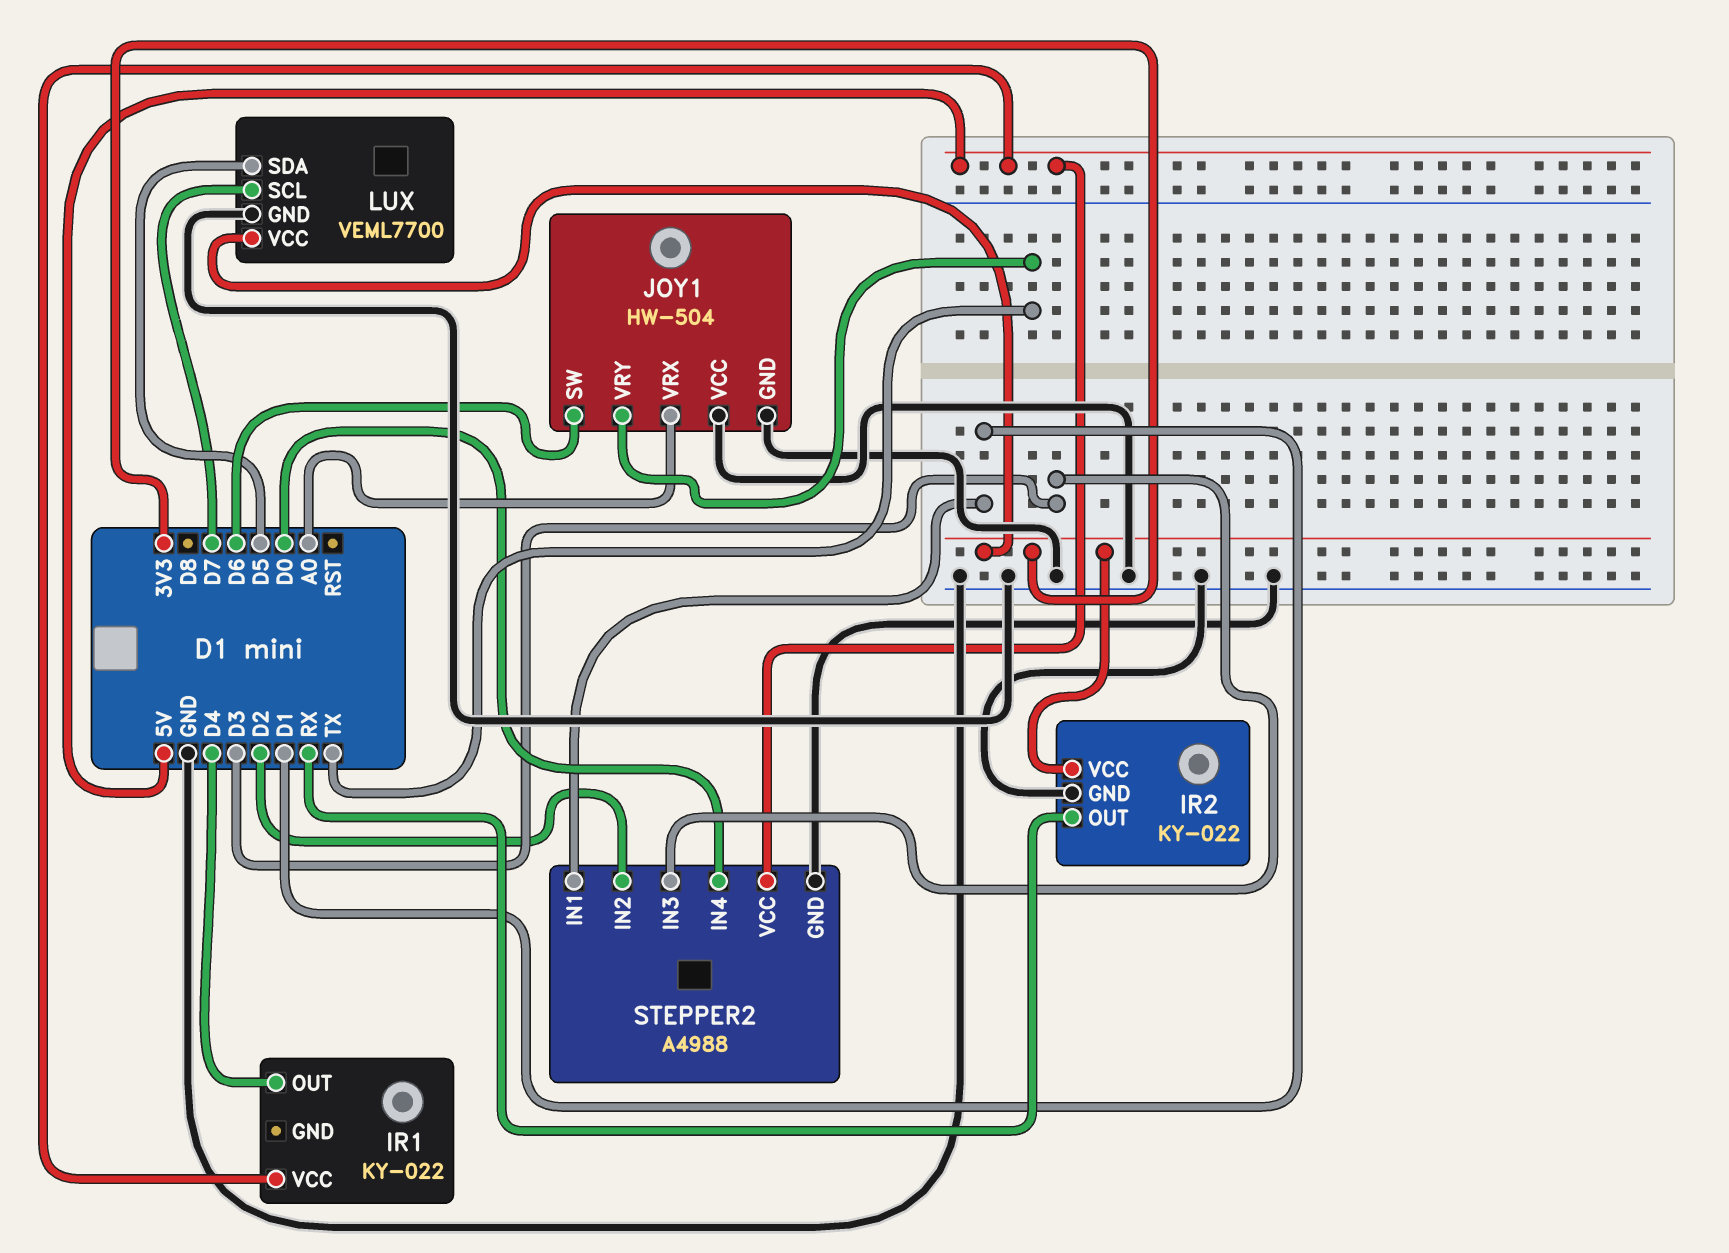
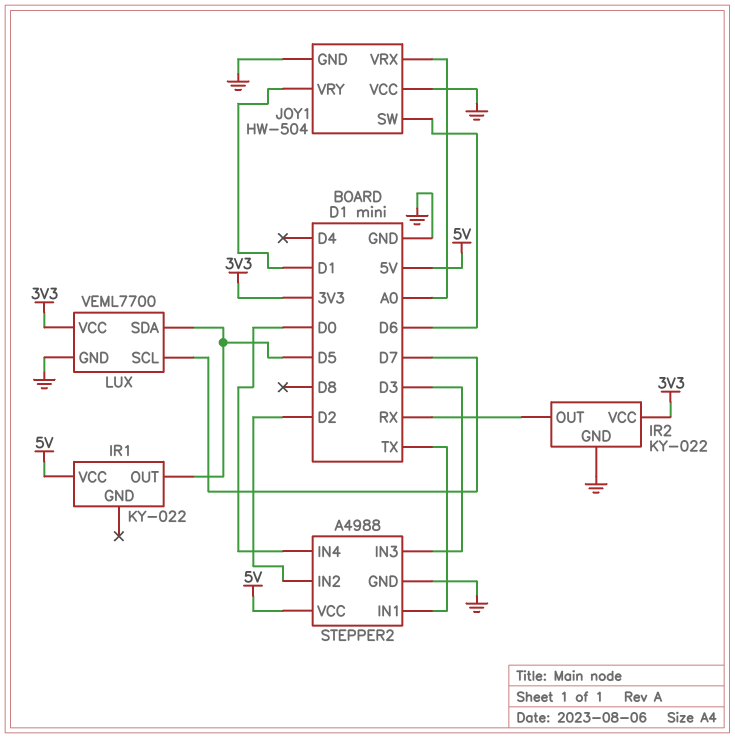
IR1 pin OUT: D4 -> D5
JOY1 pin VRY: TX -> D1
STEPPER2 pin IN1: D1 -> TX

